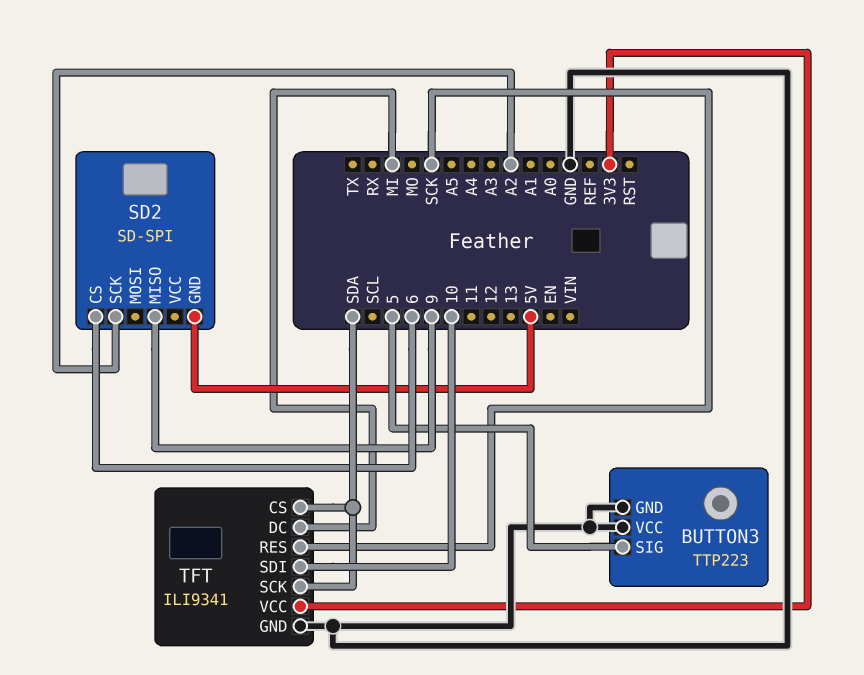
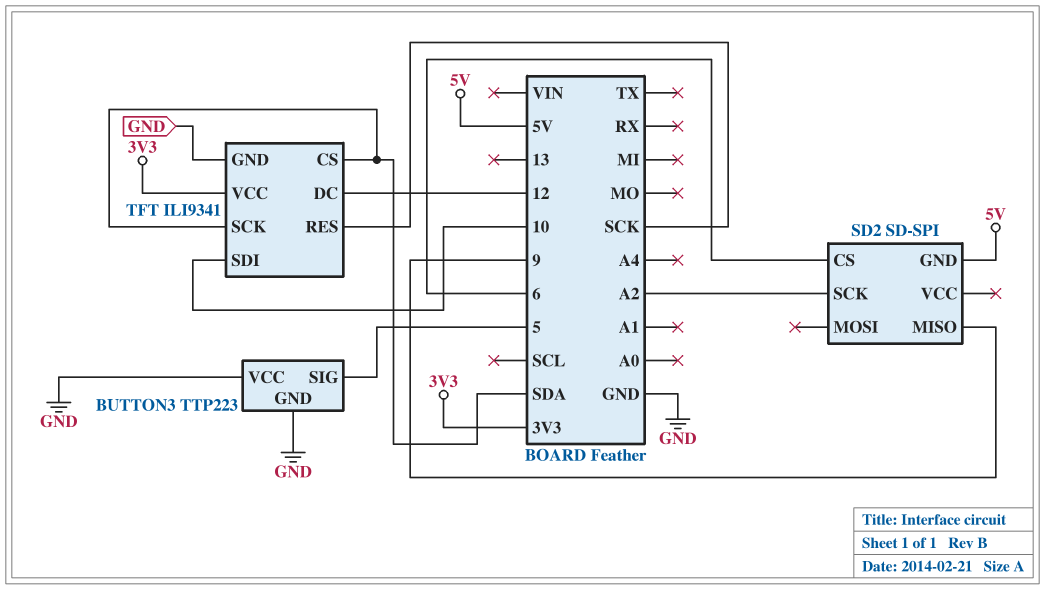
TFT pin DC: MI -> 12

